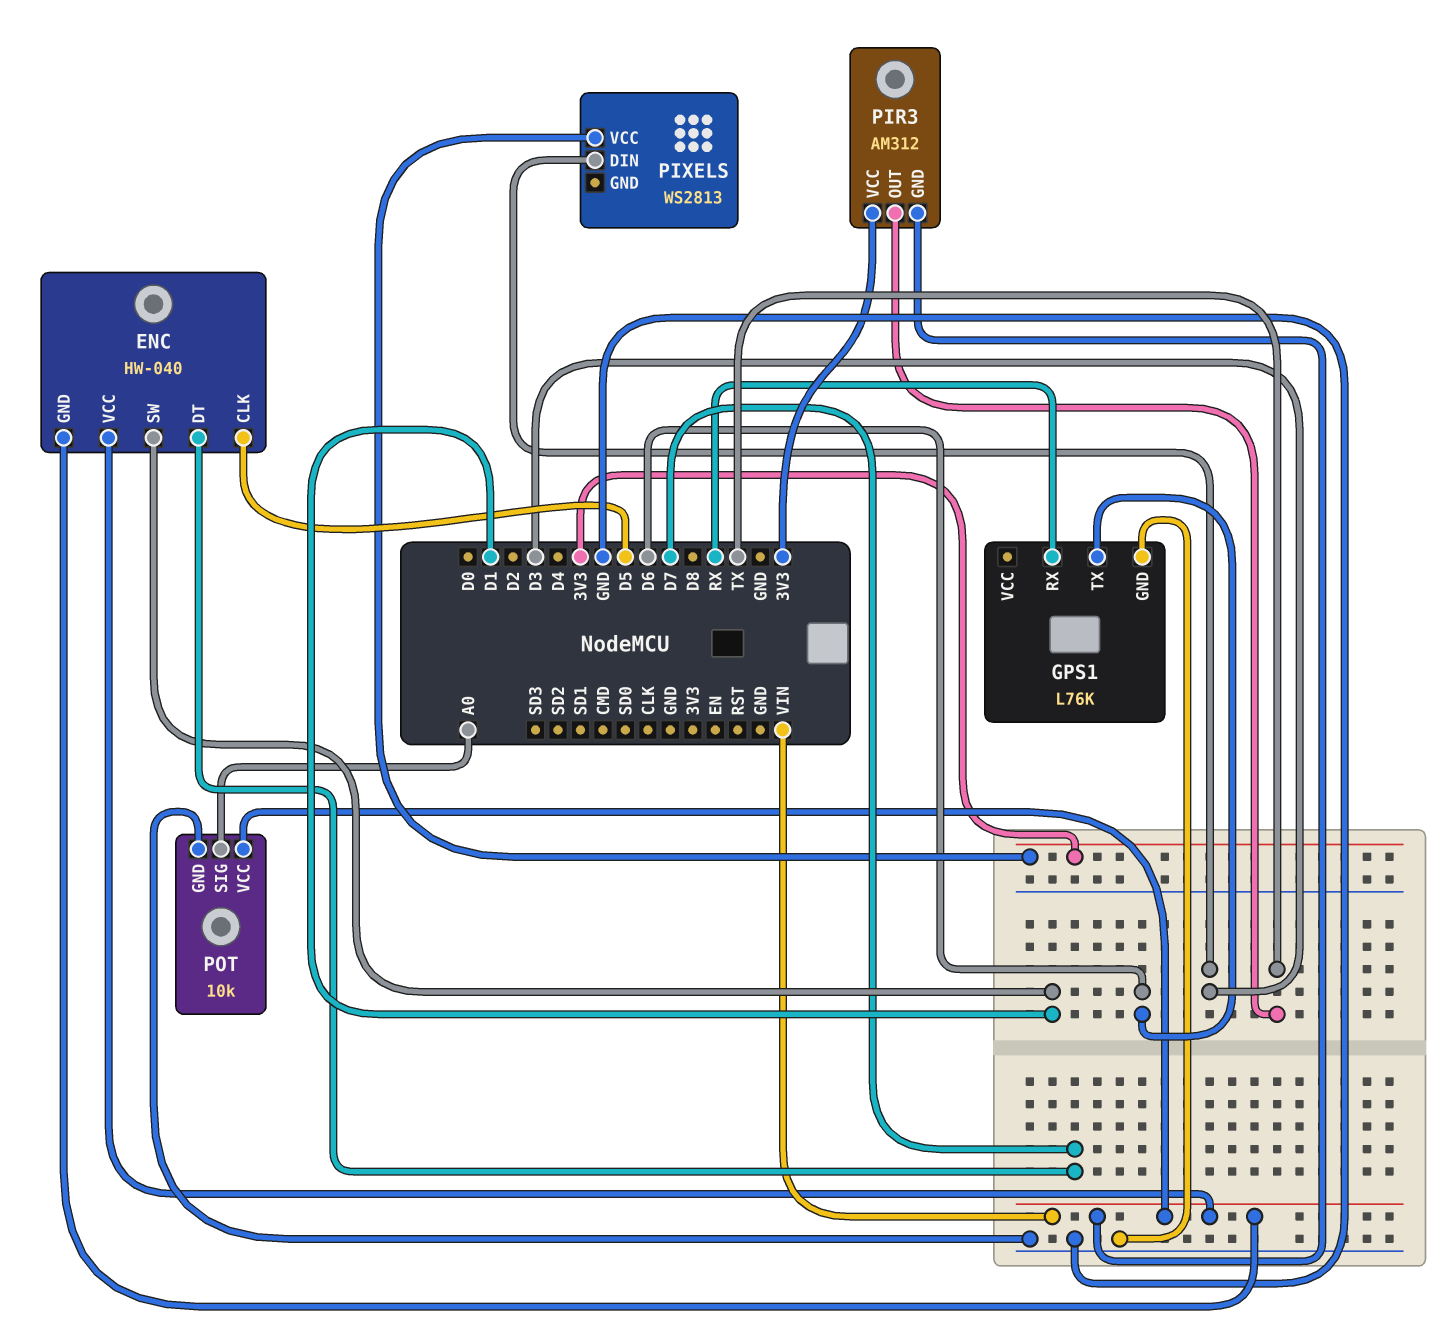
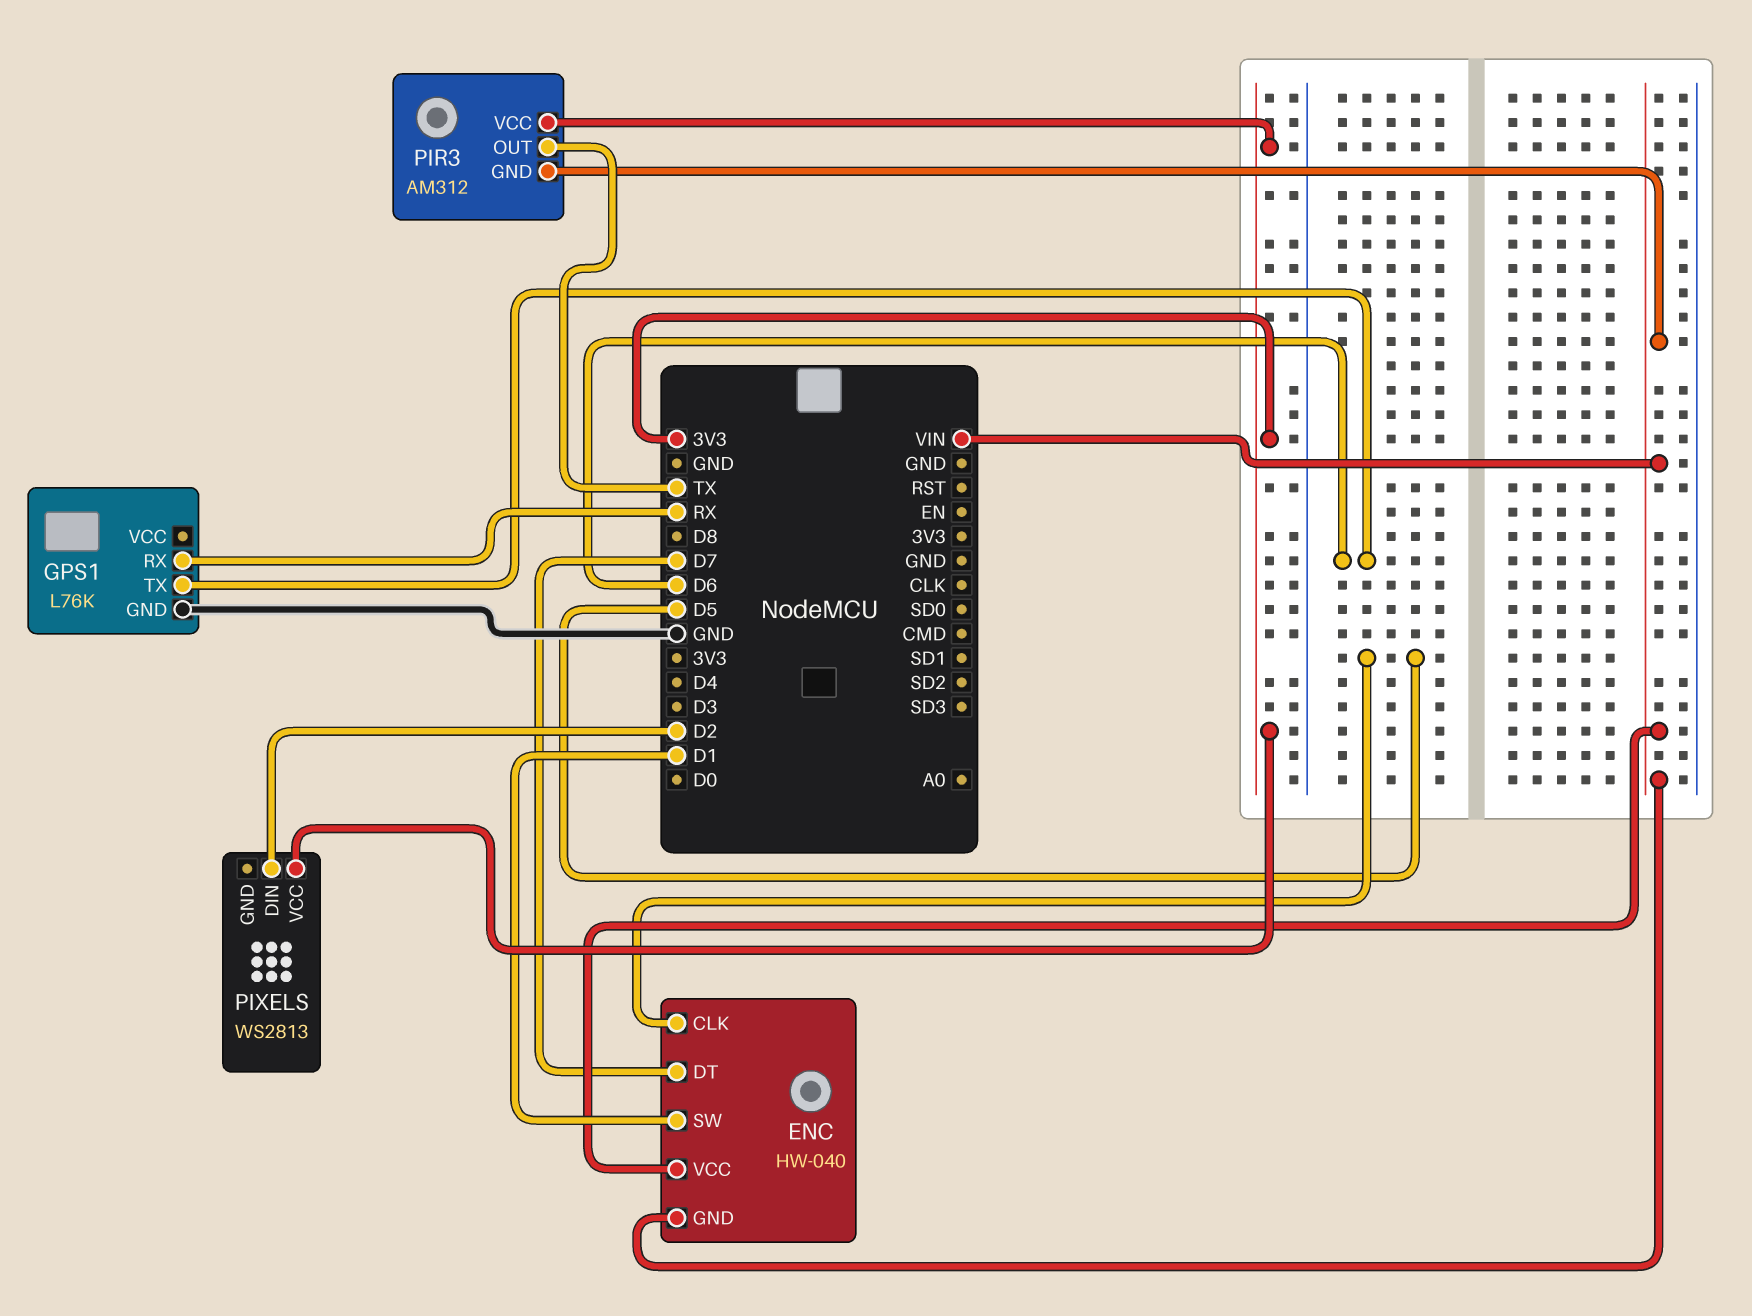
PIXELS pin DIN: D3 -> D2
POT: 10k -> none
POT pin GND: GND -> none
POT pin SIG: A0 -> none
POT pin VCC: VIN -> none

